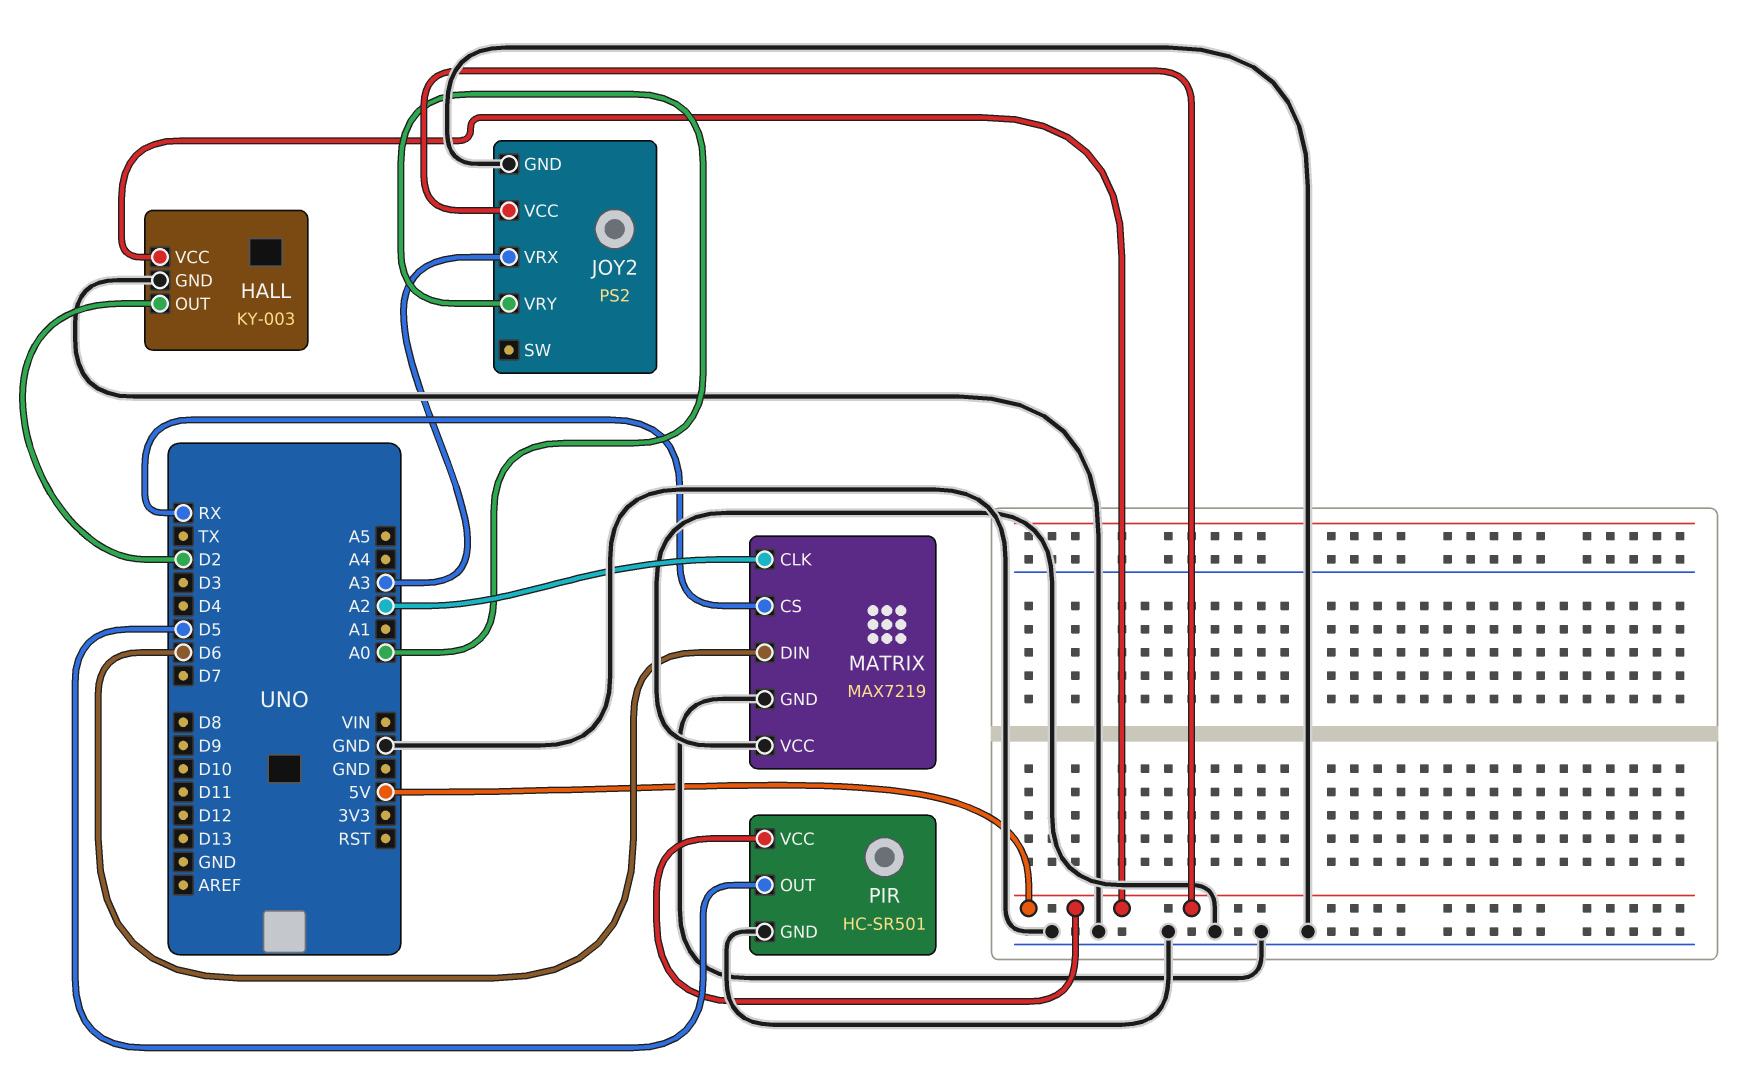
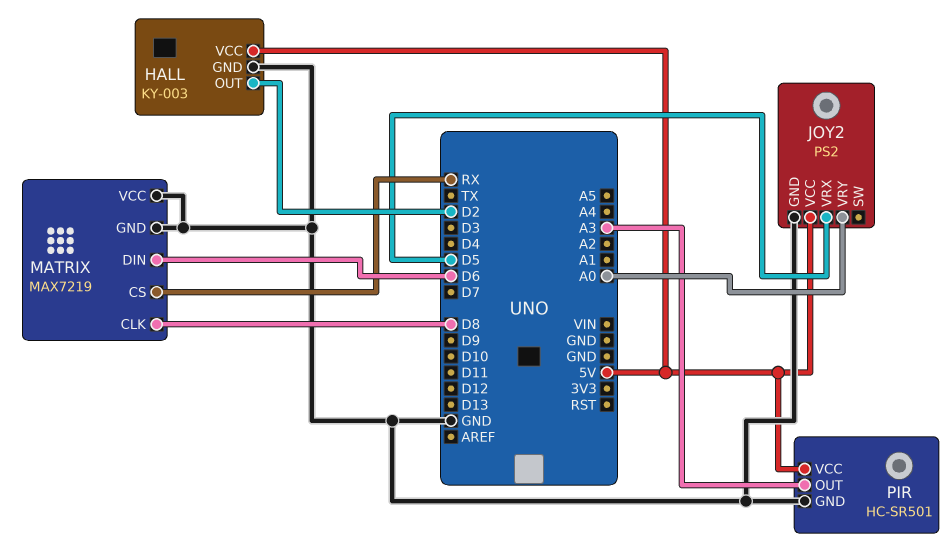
JOY2 pin VRX: A3 -> D5
MATRIX pin CLK: A2 -> D8
PIR pin OUT: D5 -> A3

